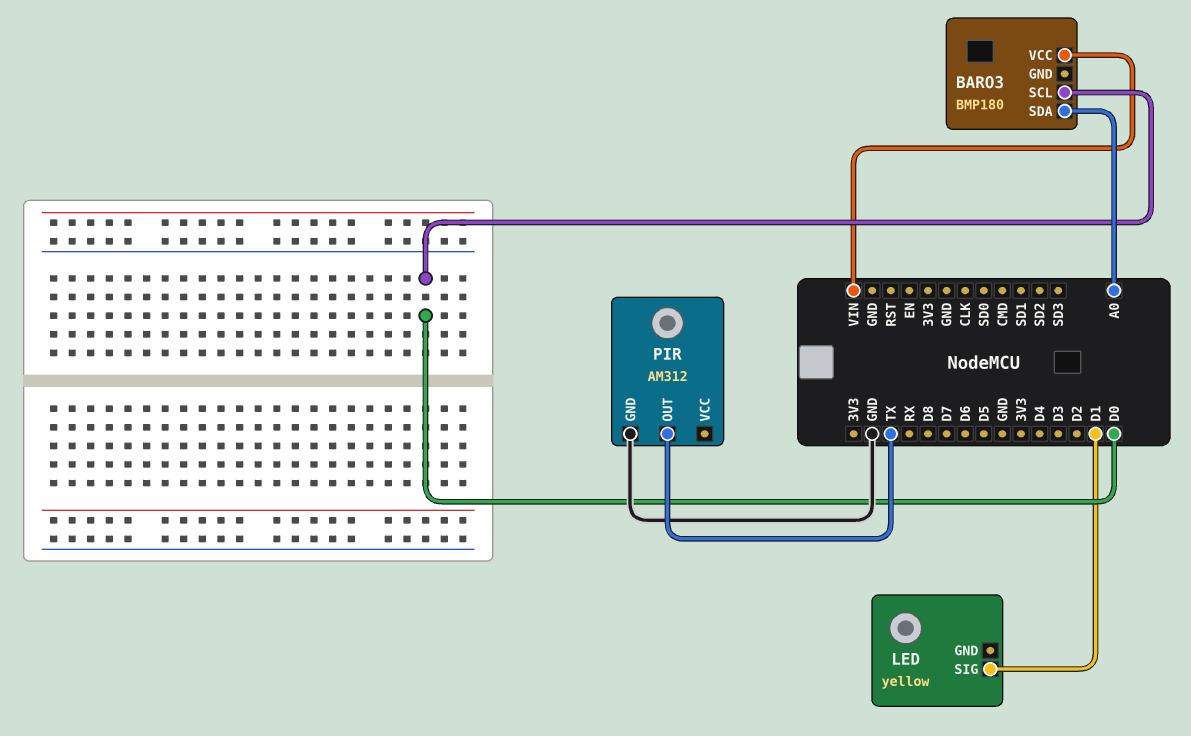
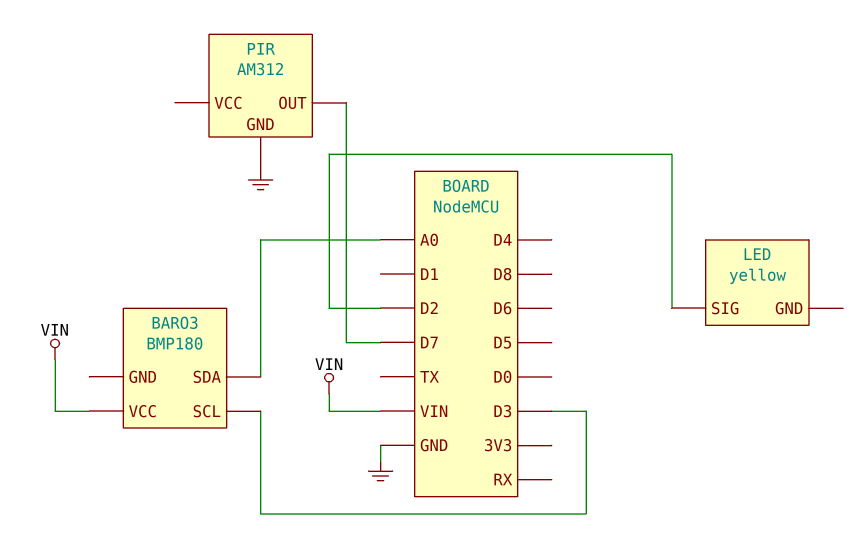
BARO3 pin SCL: D0 -> D3
LED pin SIG: D1 -> D2
PIR pin OUT: TX -> D7

